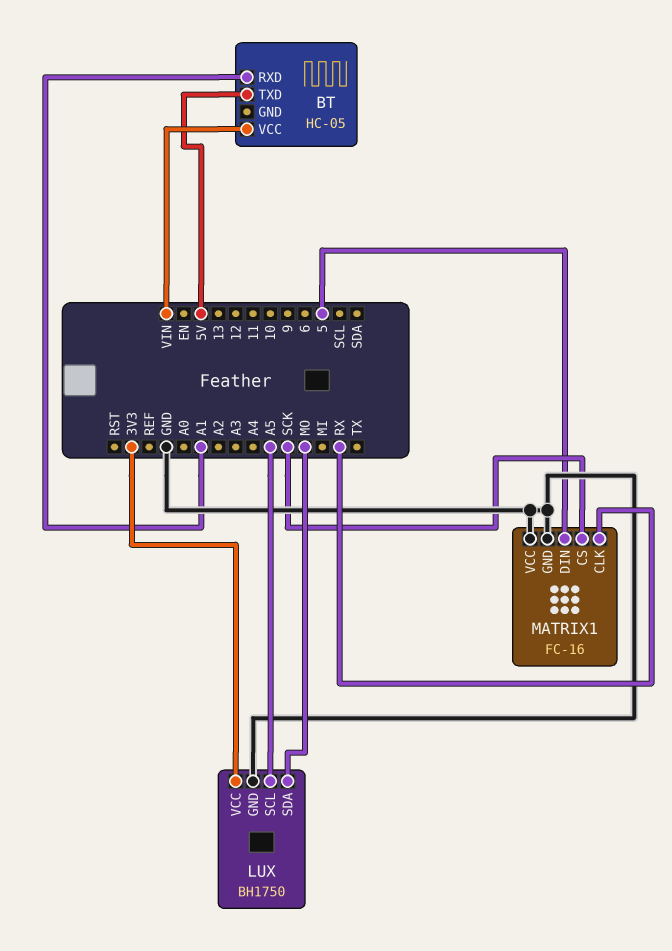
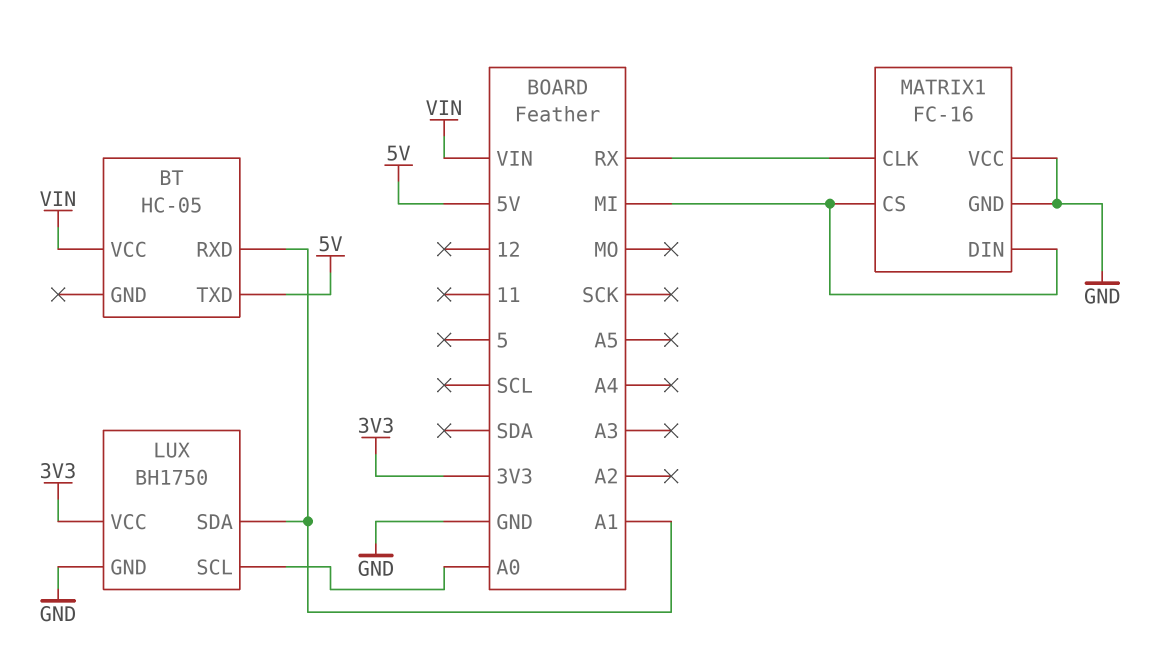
LUX pin SCL: A5 -> A0
LUX pin SDA: MO -> A1
MATRIX1 pin CS: SCK -> MI
MATRIX1 pin DIN: 5 -> MI

